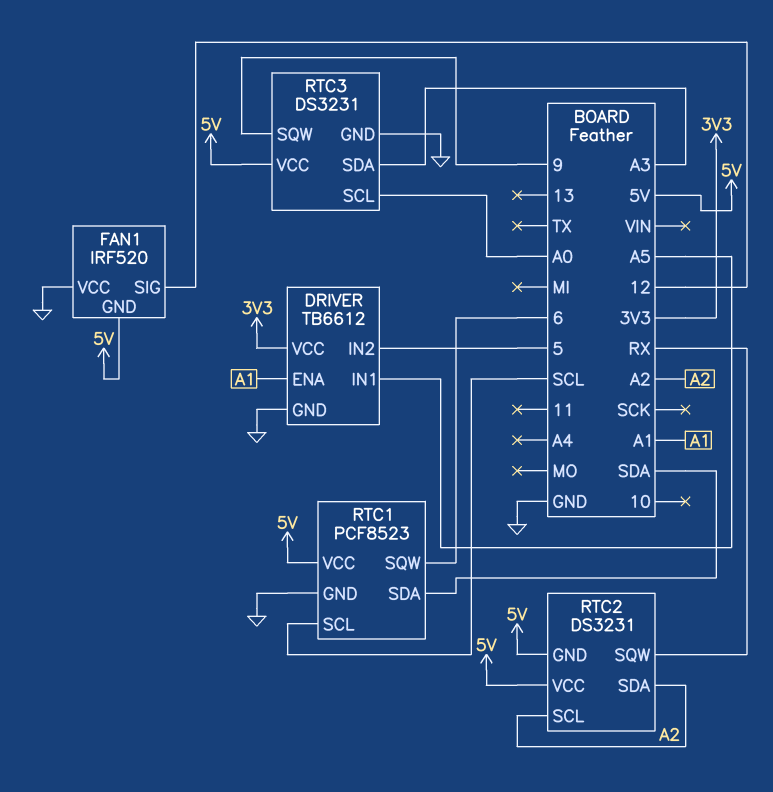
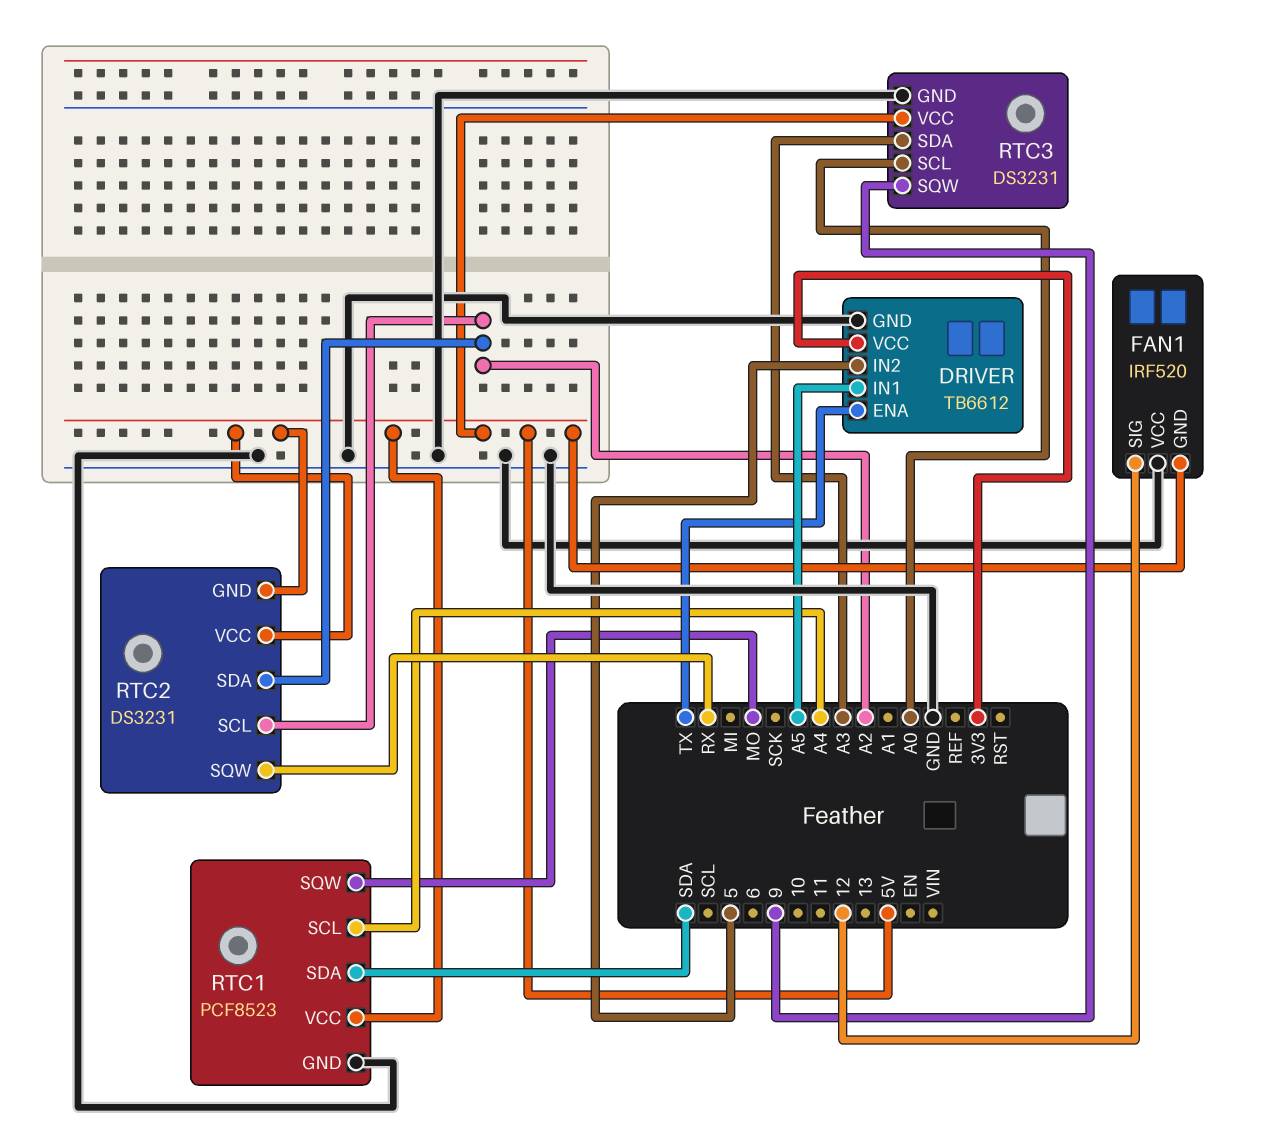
DRIVER pin ENA: A1 -> TX
RTC1 pin SCL: SCL -> A4
RTC1 pin SQW: 6 -> MO

